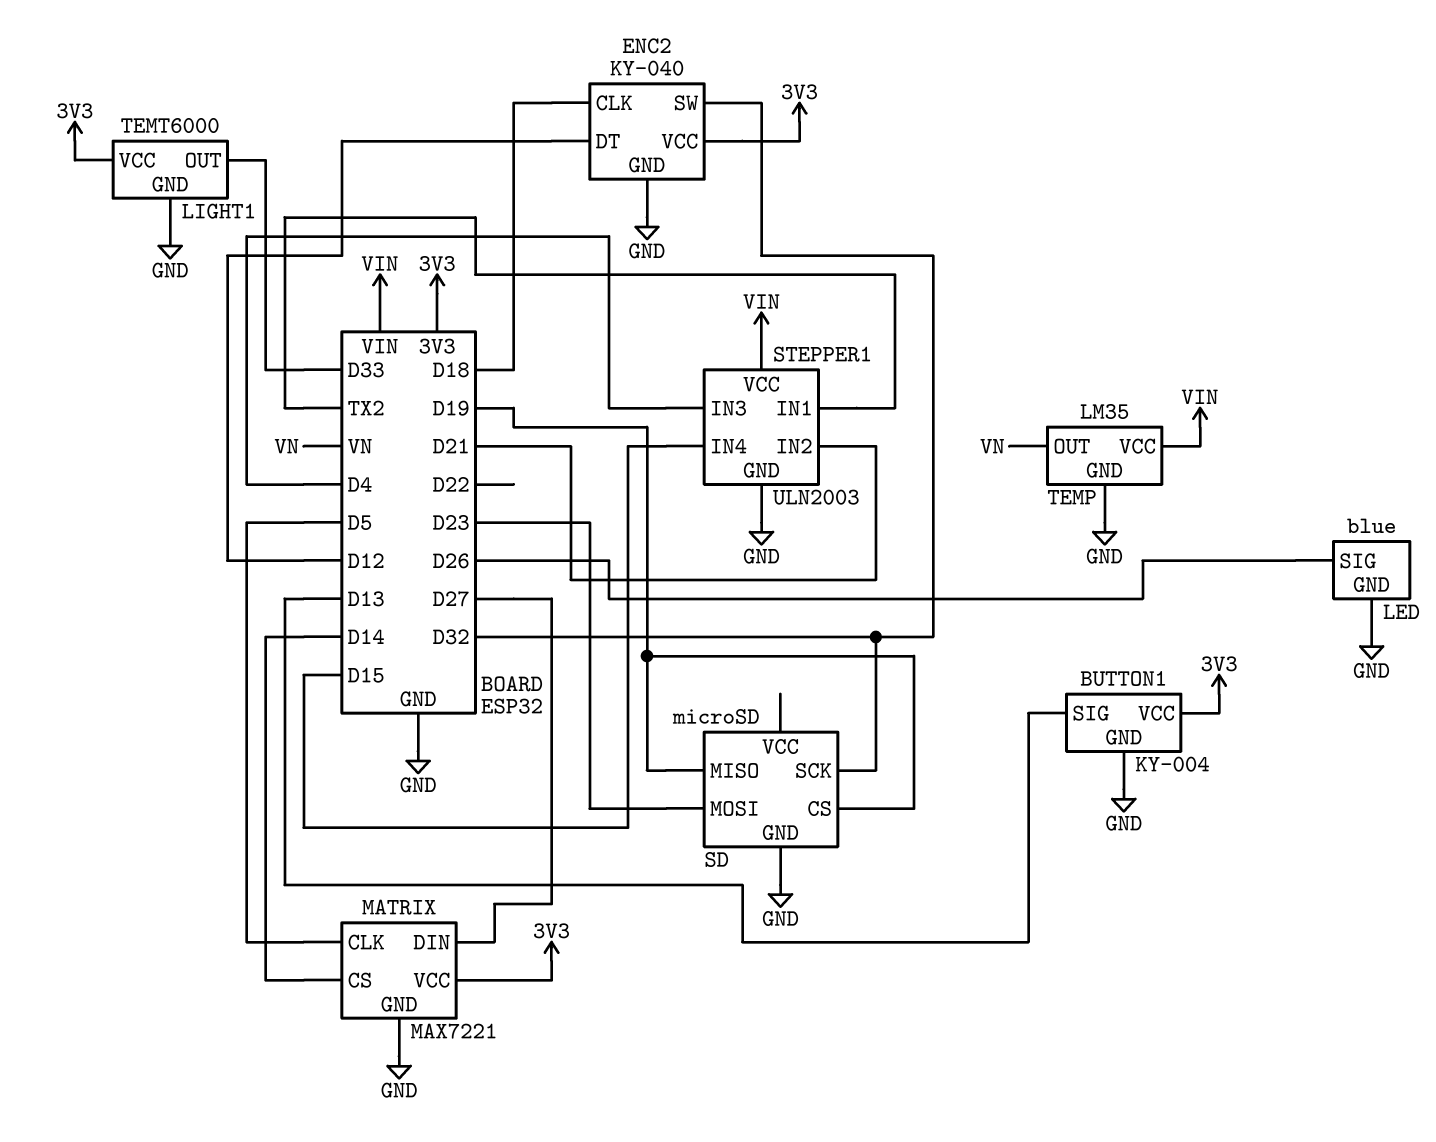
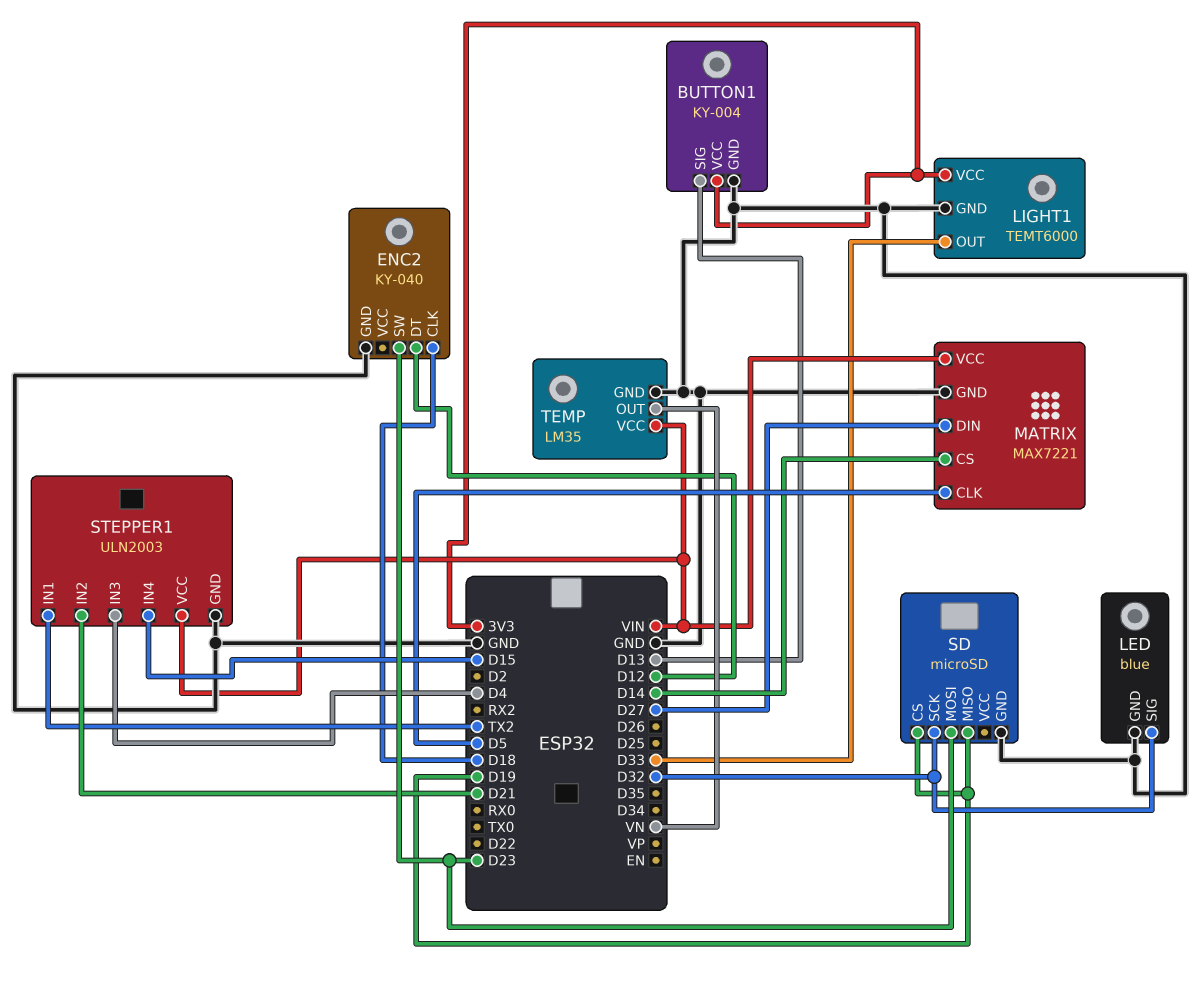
ENC2 pin SW: D32 -> D23
ENC2 pin VCC: 3V3 -> none
LED pin SIG: D26 -> D32
MATRIX pin VCC: 3V3 -> VIN

